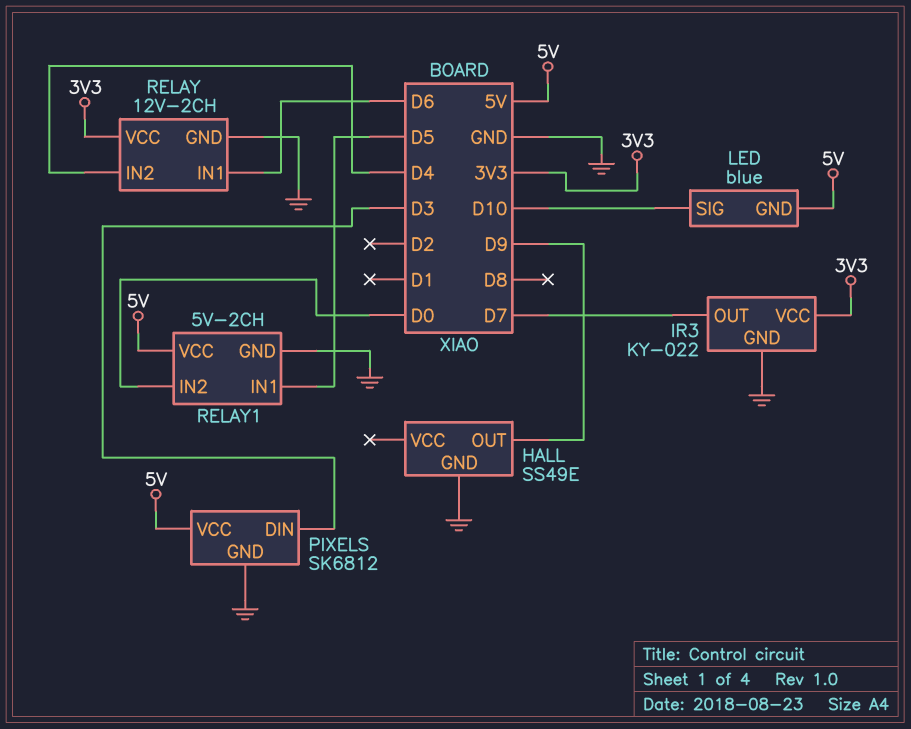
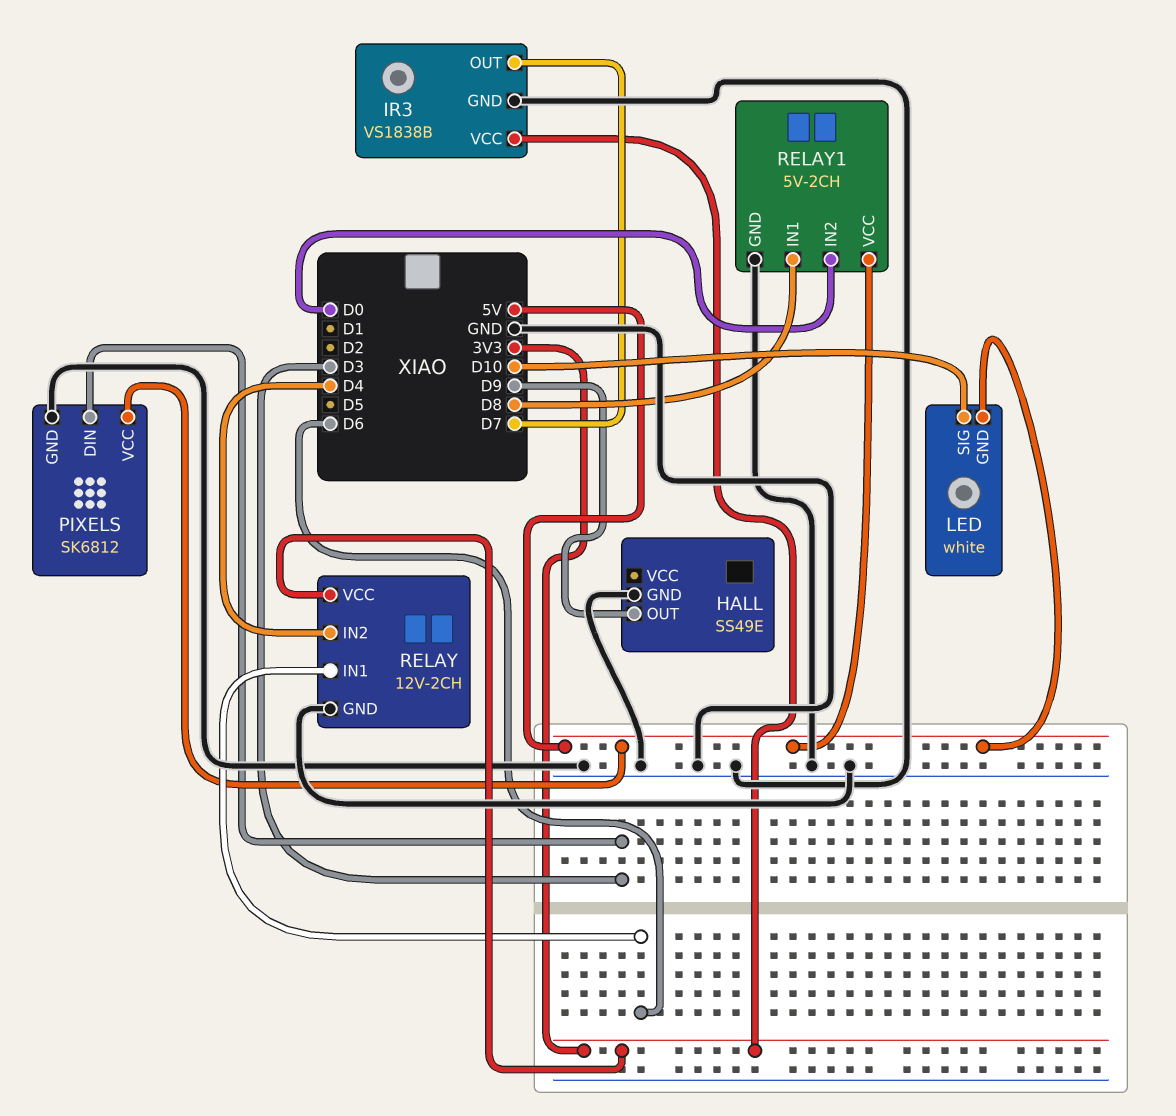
IR3: KY-022 -> VS1838B
LED: blue -> white
RELAY1 pin IN1: D5 -> D8

